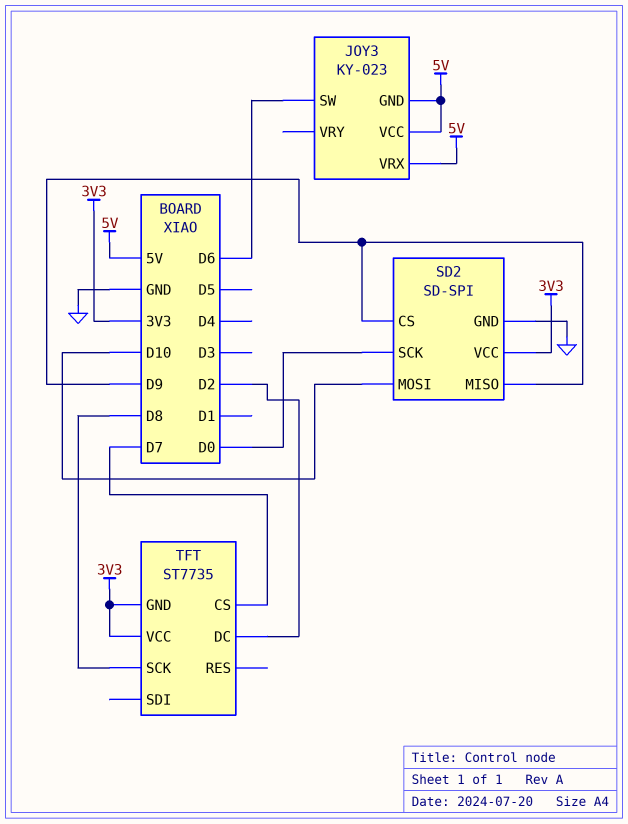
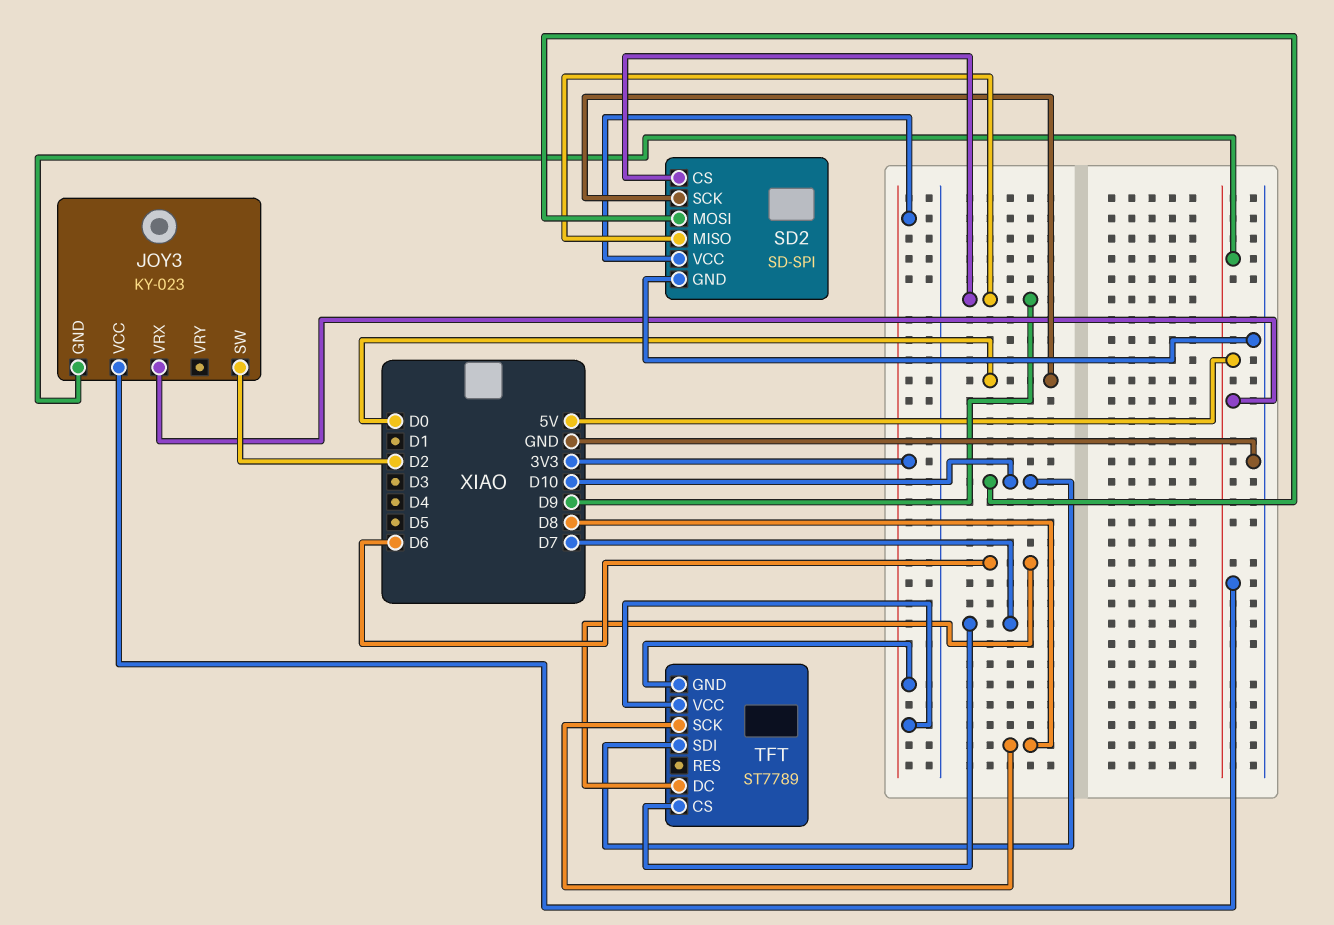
JOY3 pin SW: D6 -> D2
TFT: ST7735 -> ST7789
TFT pin DC: D2 -> D6
TFT pin SDI: none -> D10

